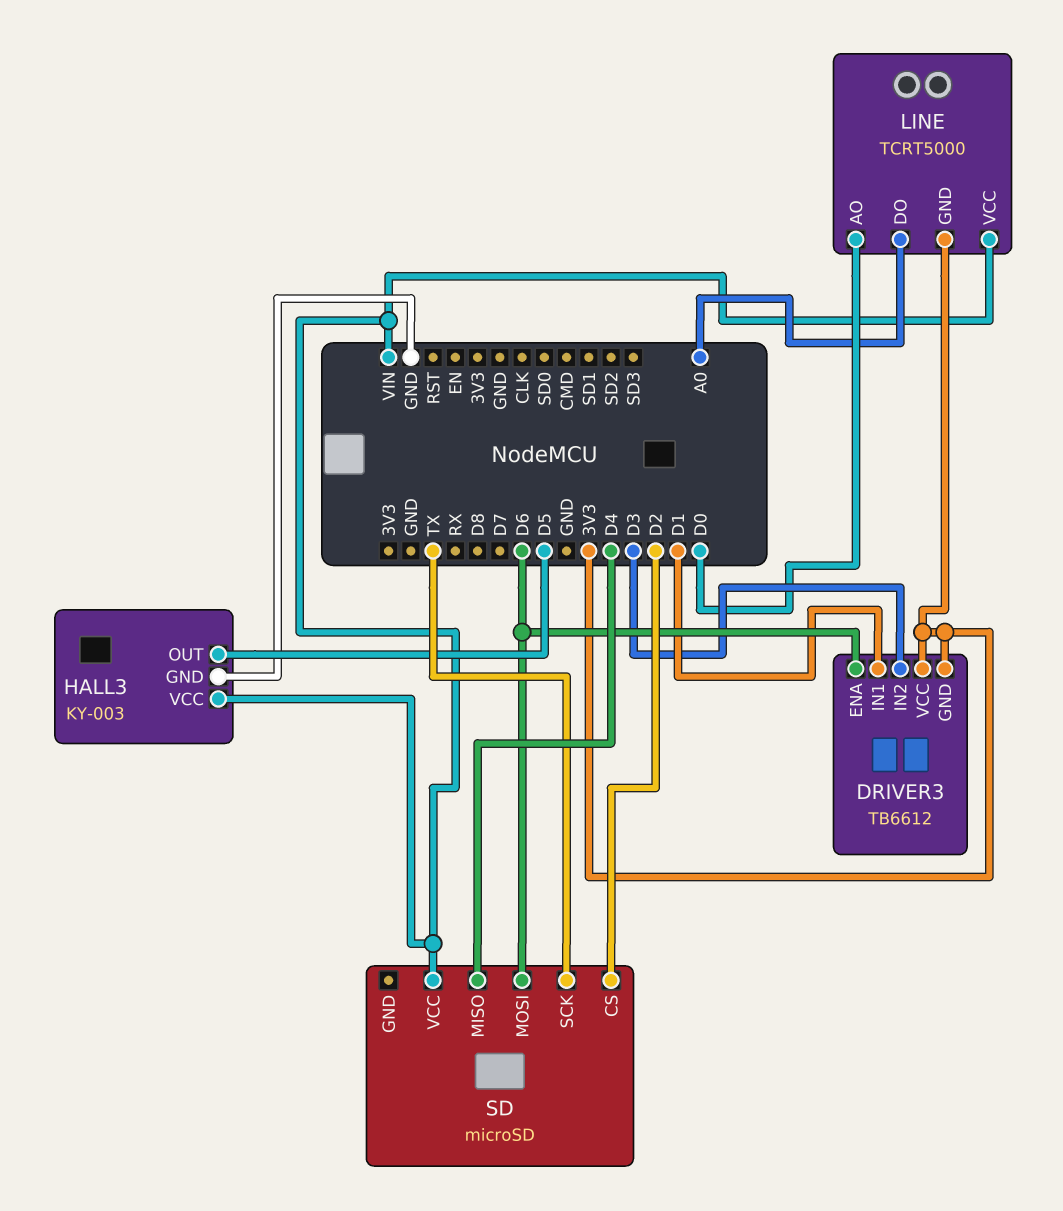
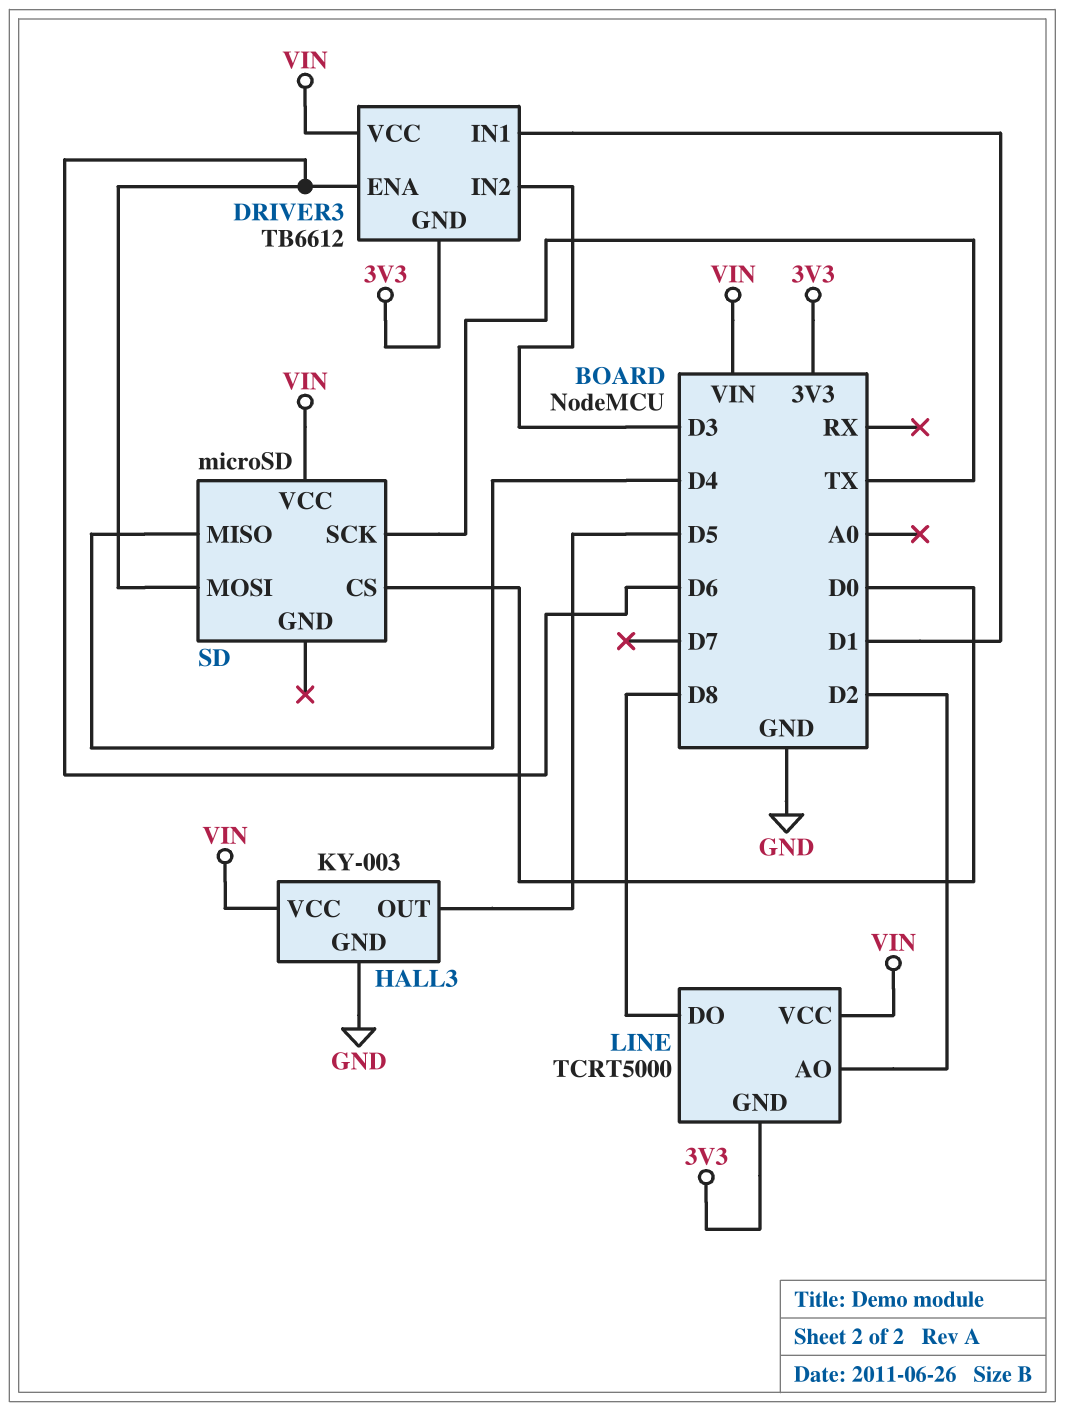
DRIVER3 pin VCC: 3V3 -> VIN
LINE pin AO: D0 -> D2
LINE pin DO: A0 -> D8
SD pin CS: D2 -> D0

